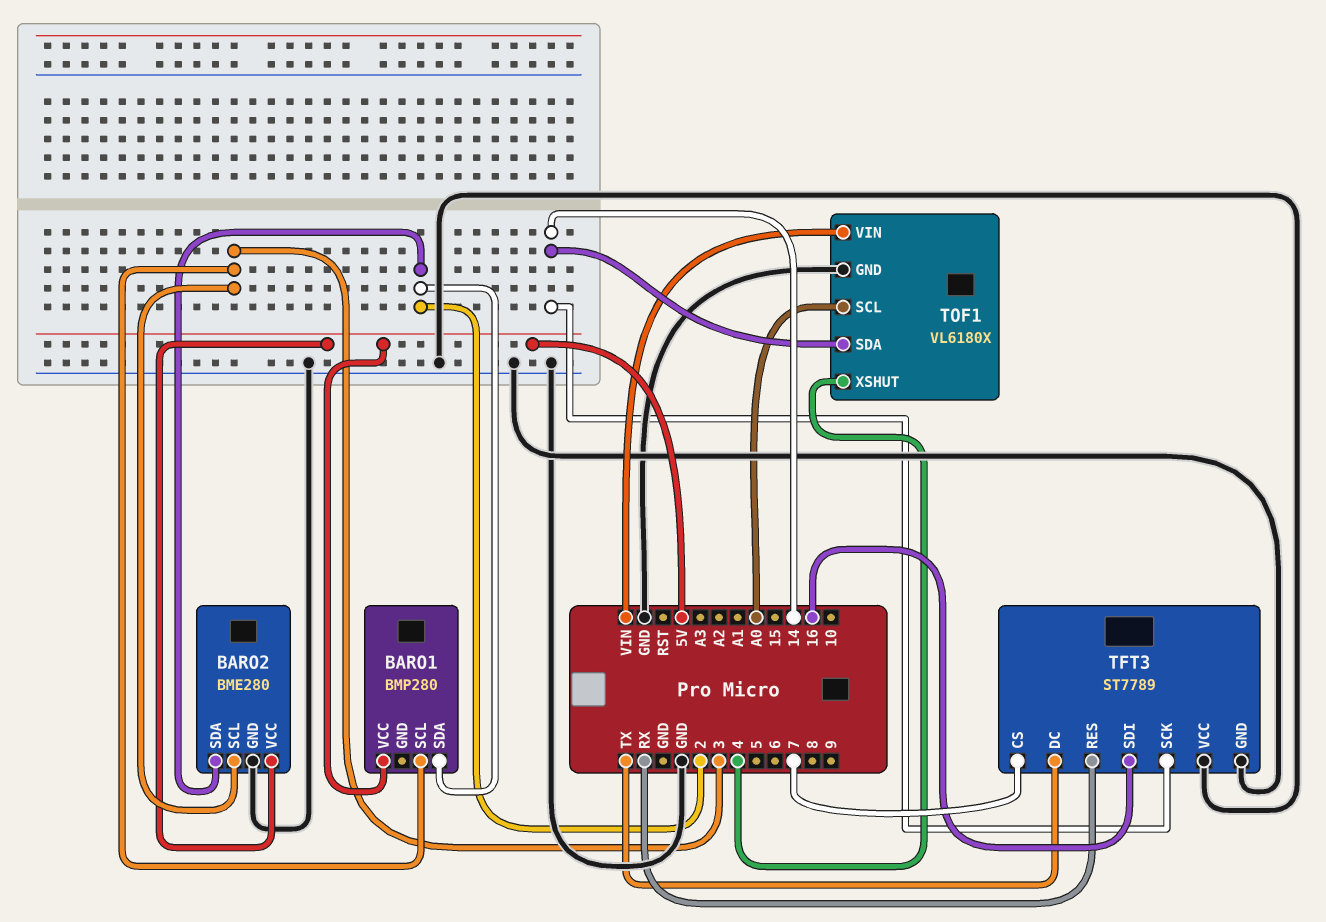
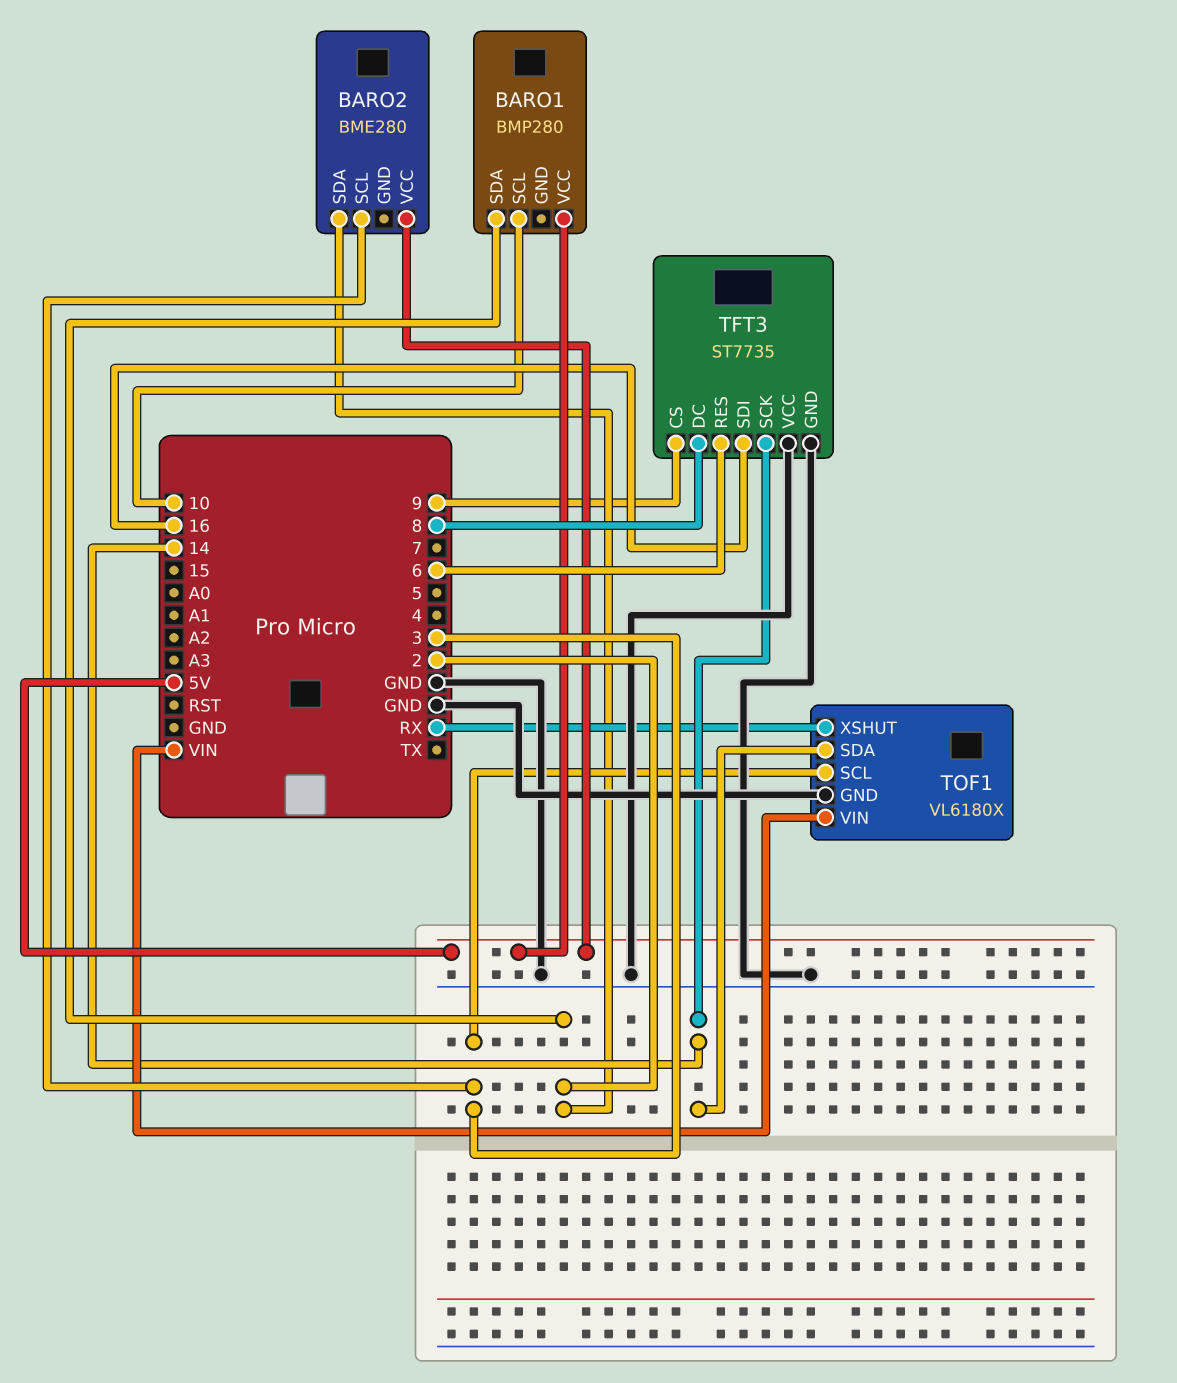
BARO1 pin SCL: 3 -> 10
BARO2 pin GND: GND -> none
TFT3: ST7789 -> ST7735
TFT3 pin CS: 7 -> 9
TFT3 pin DC: TX -> 8
TFT3 pin RES: RX -> 6
TOF1 pin SCL: A0 -> 3
TOF1 pin XSHUT: 4 -> RX

